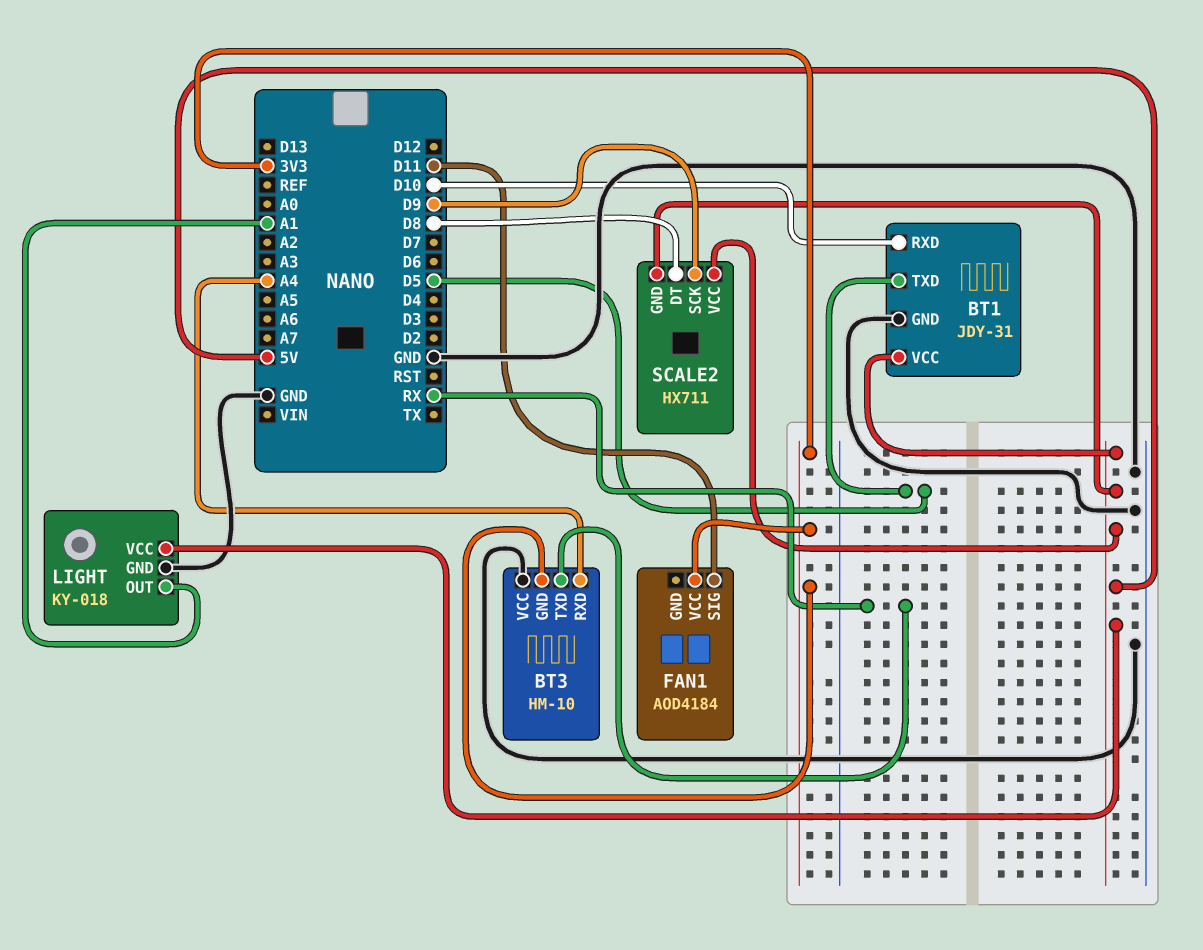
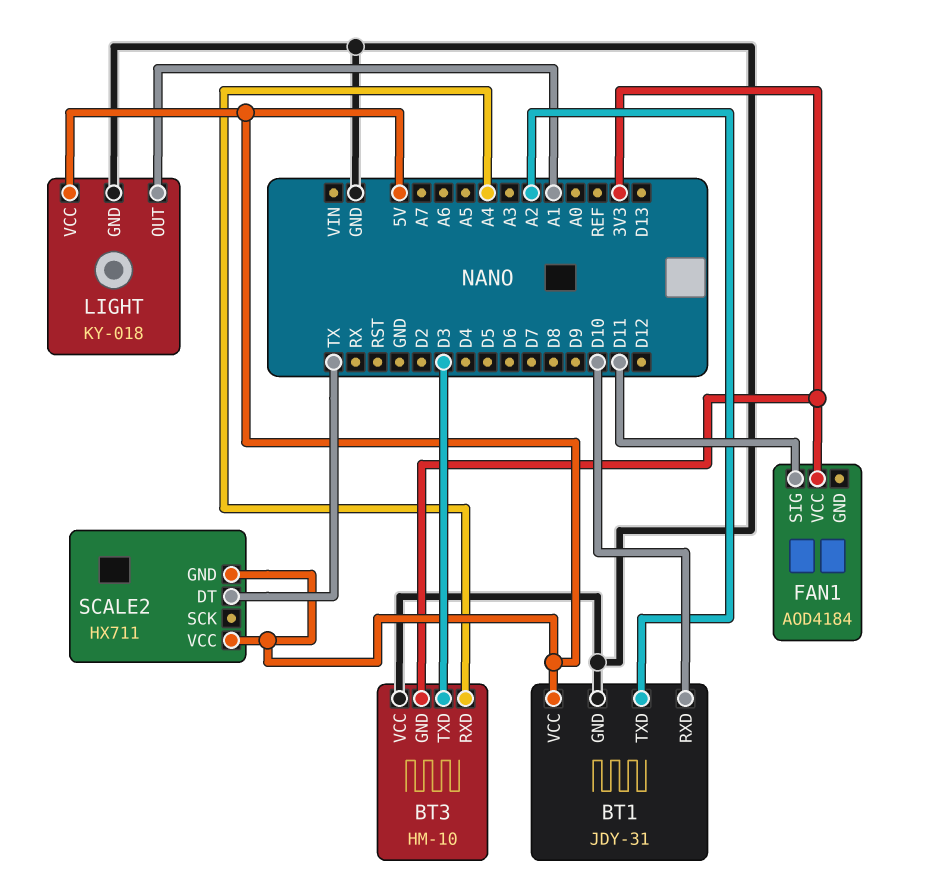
BT1 pin TXD: D5 -> A2
BT3 pin TXD: RX -> D3
SCALE2 pin DT: D8 -> TX
SCALE2 pin SCK: D9 -> none

